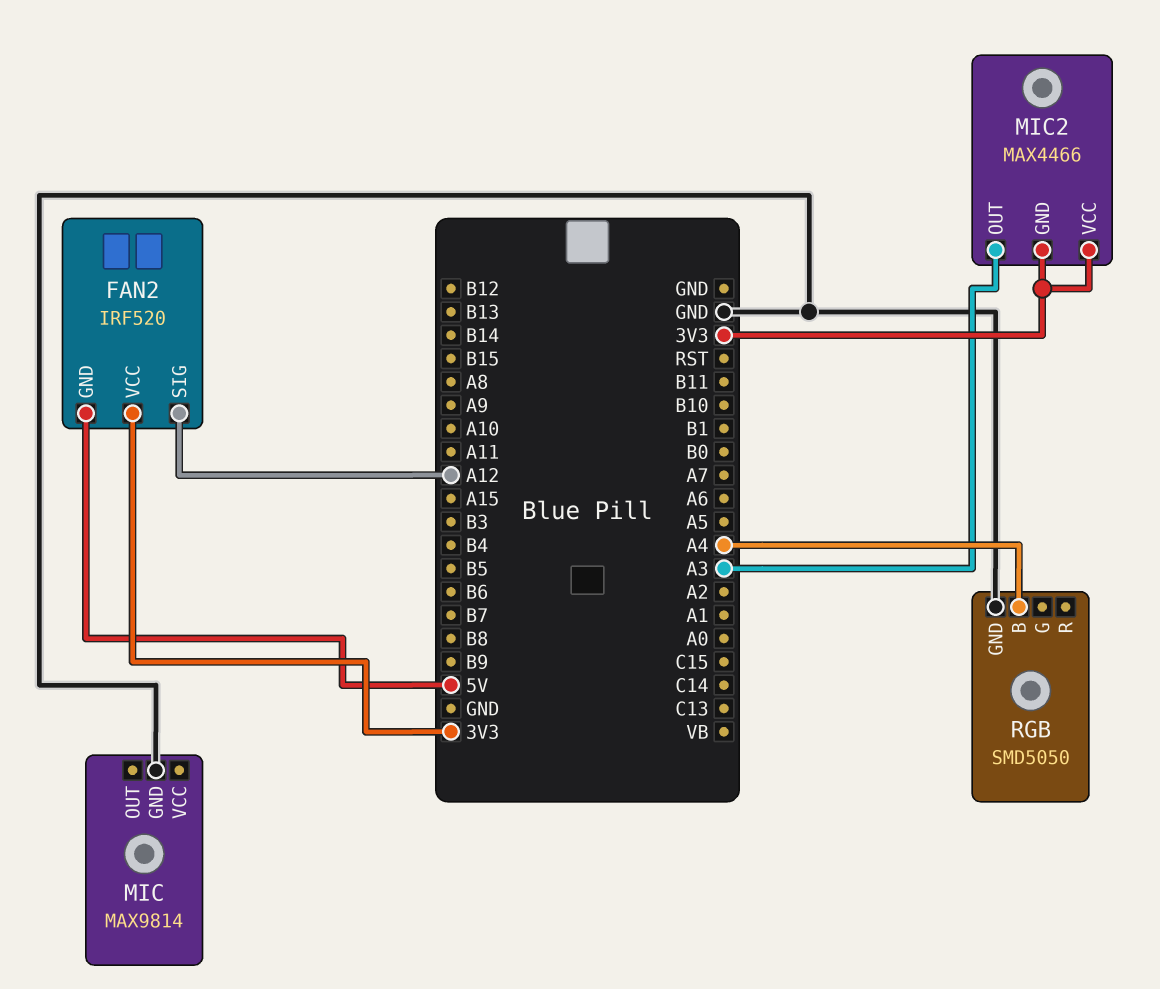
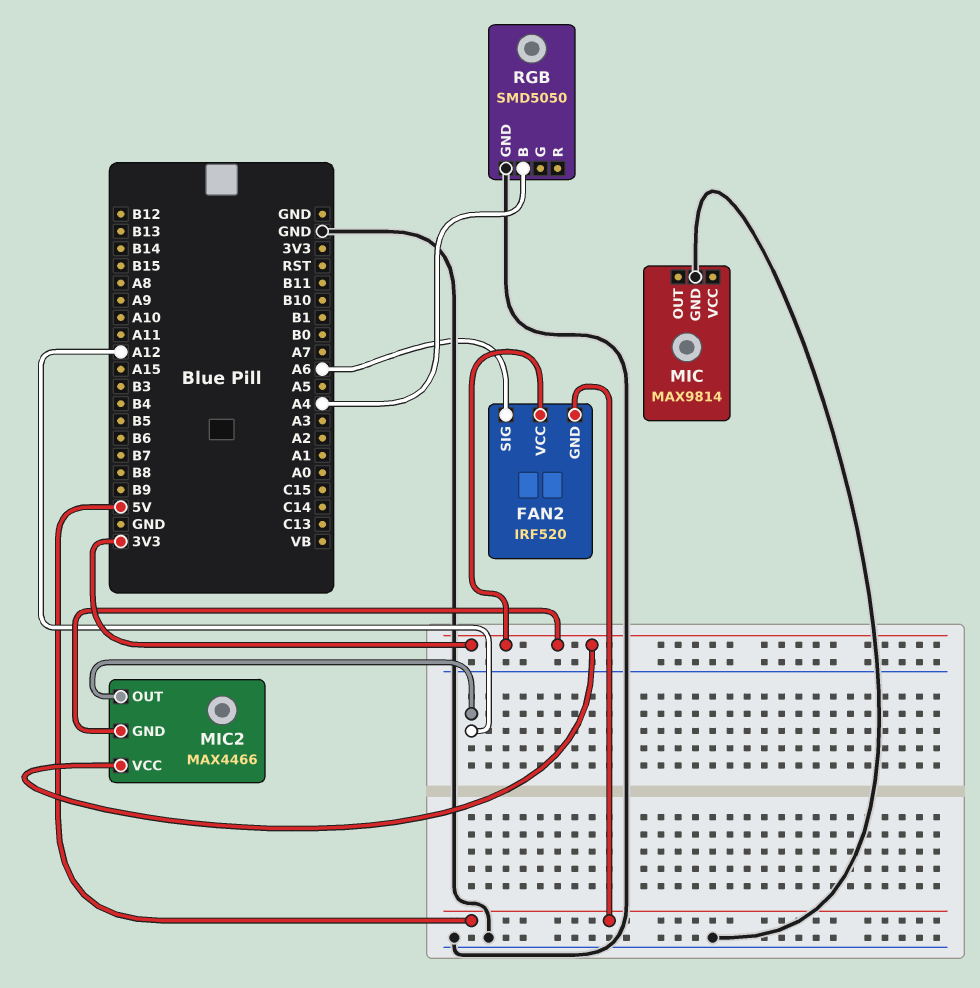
FAN2 pin SIG: A12 -> A6
MIC2 pin OUT: A3 -> A12

